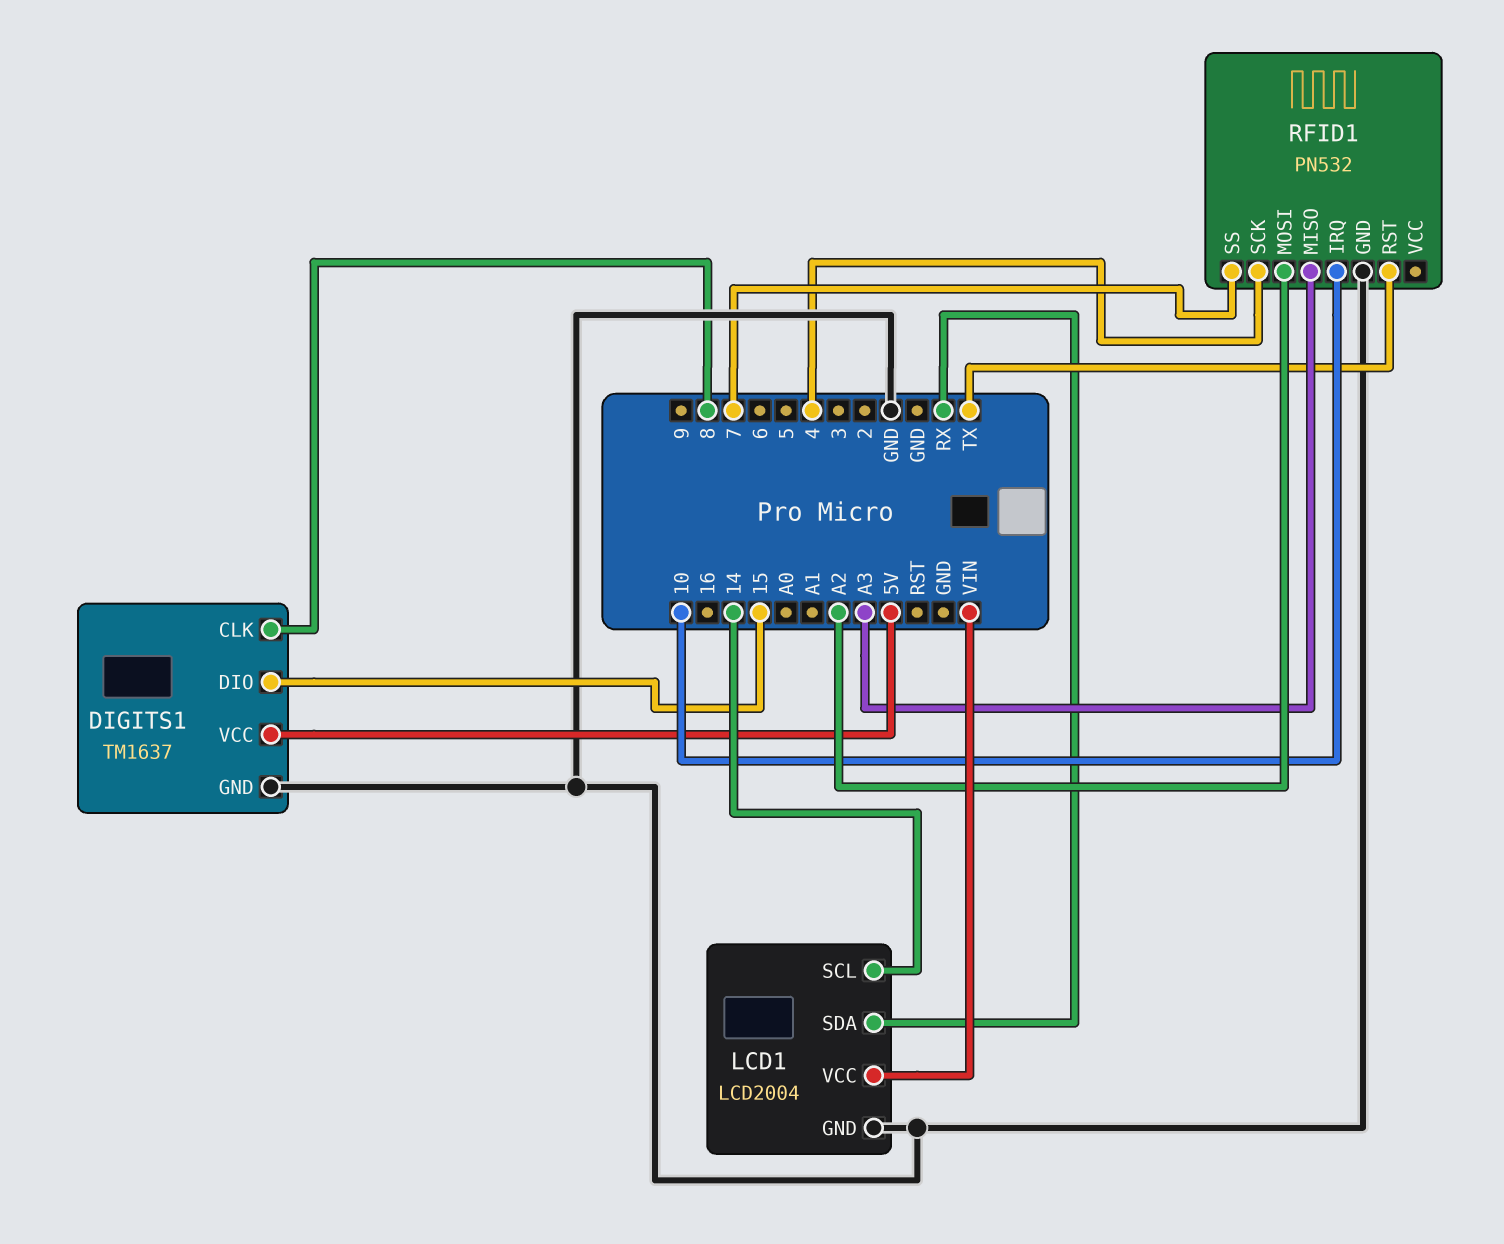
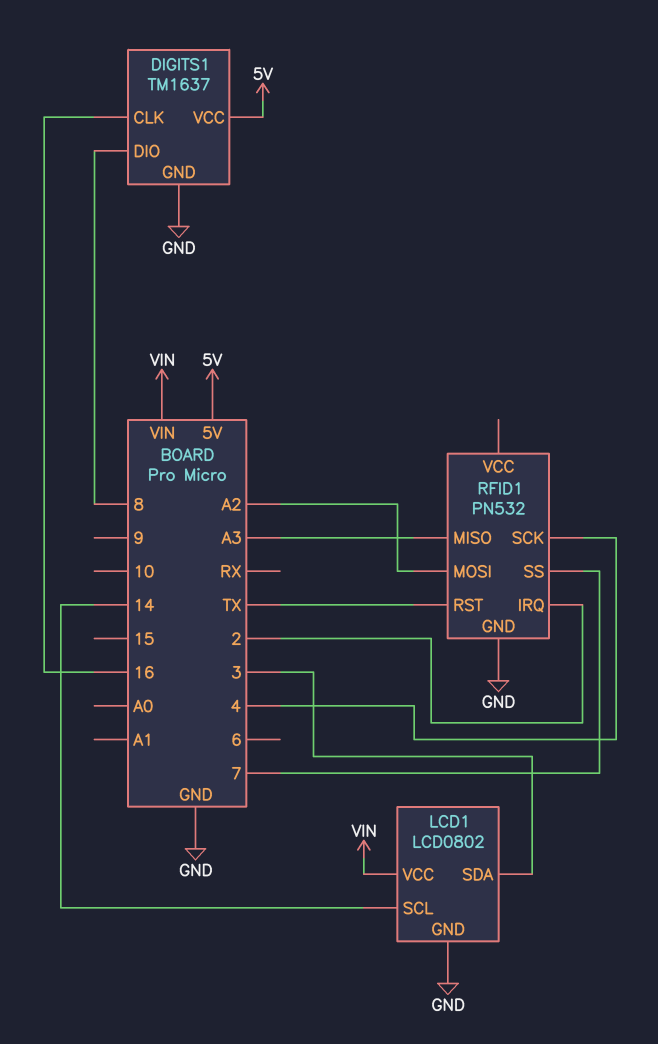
DIGITS1 pin CLK: 8 -> 16
DIGITS1 pin DIO: 15 -> 8
LCD1: LCD2004 -> LCD0802
LCD1 pin SDA: RX -> 3
RFID1 pin IRQ: 10 -> 2

